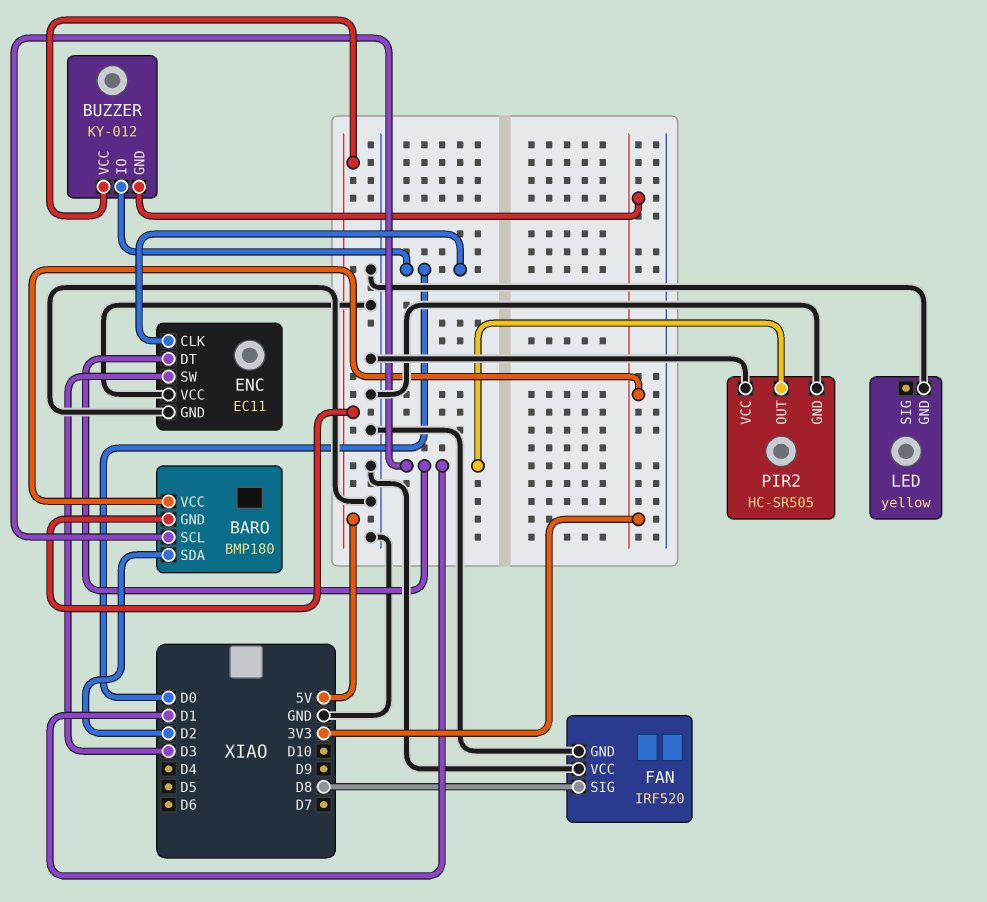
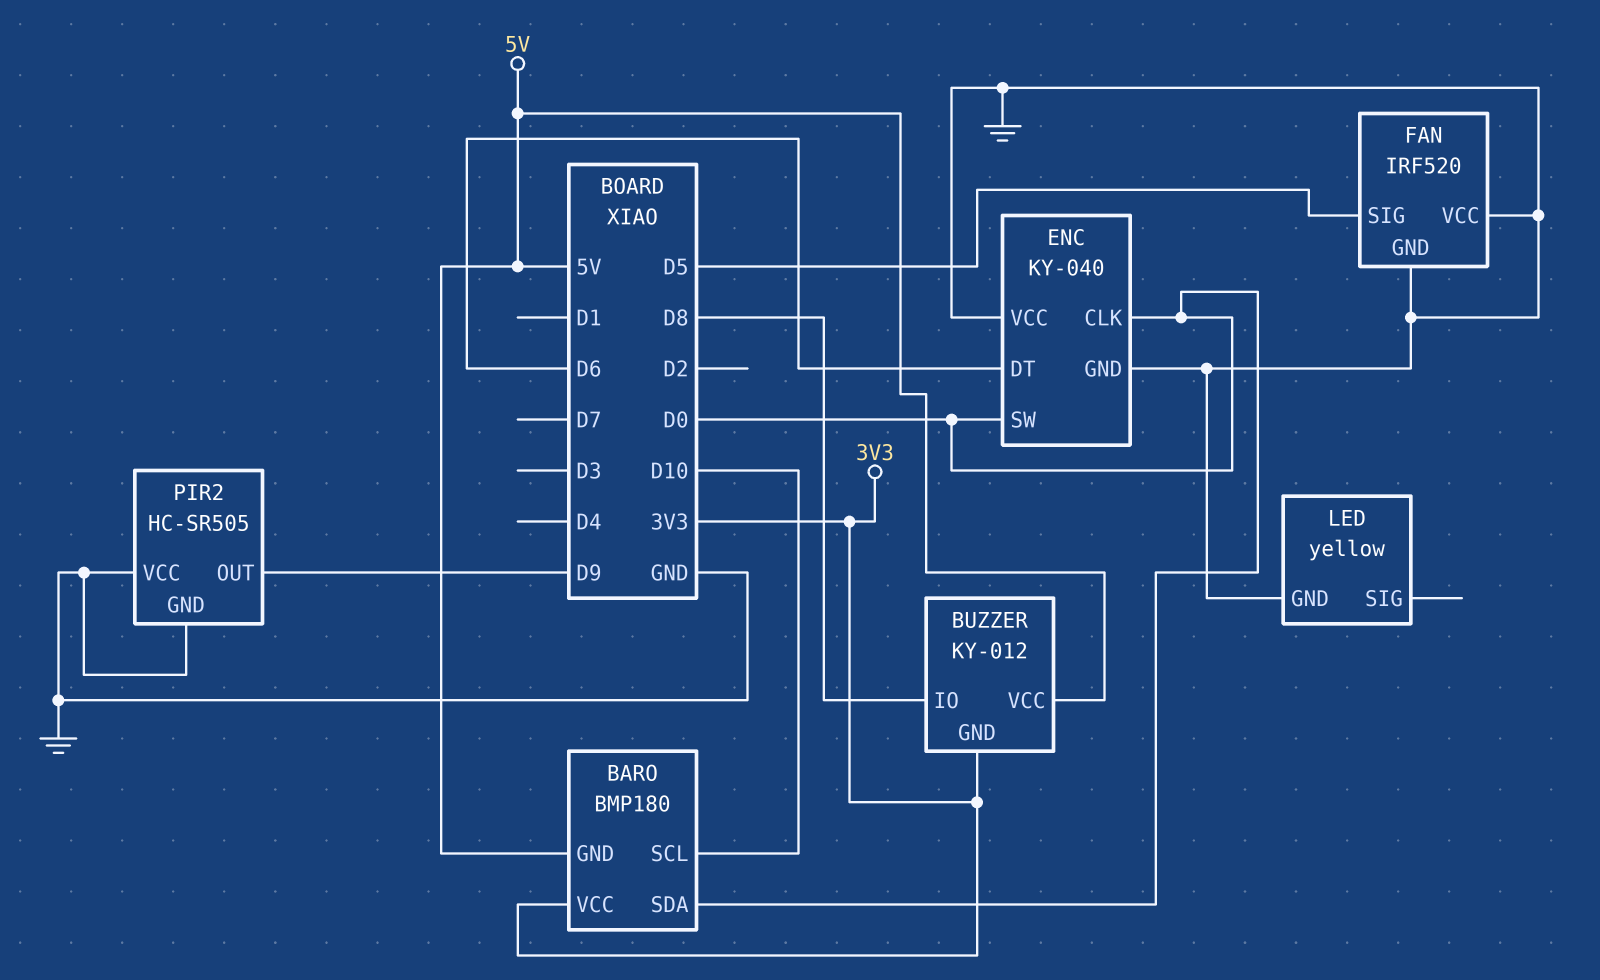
BARO pin SCL: D1 -> D10
BARO pin SDA: D2 -> D0
BUZZER pin IO: D0 -> D8
ENC: EC11 -> KY-040
ENC pin DT: D1 -> D6
ENC pin SW: D3 -> D0
FAN pin SIG: D8 -> D5
PIR2 pin OUT: D1 -> D9

